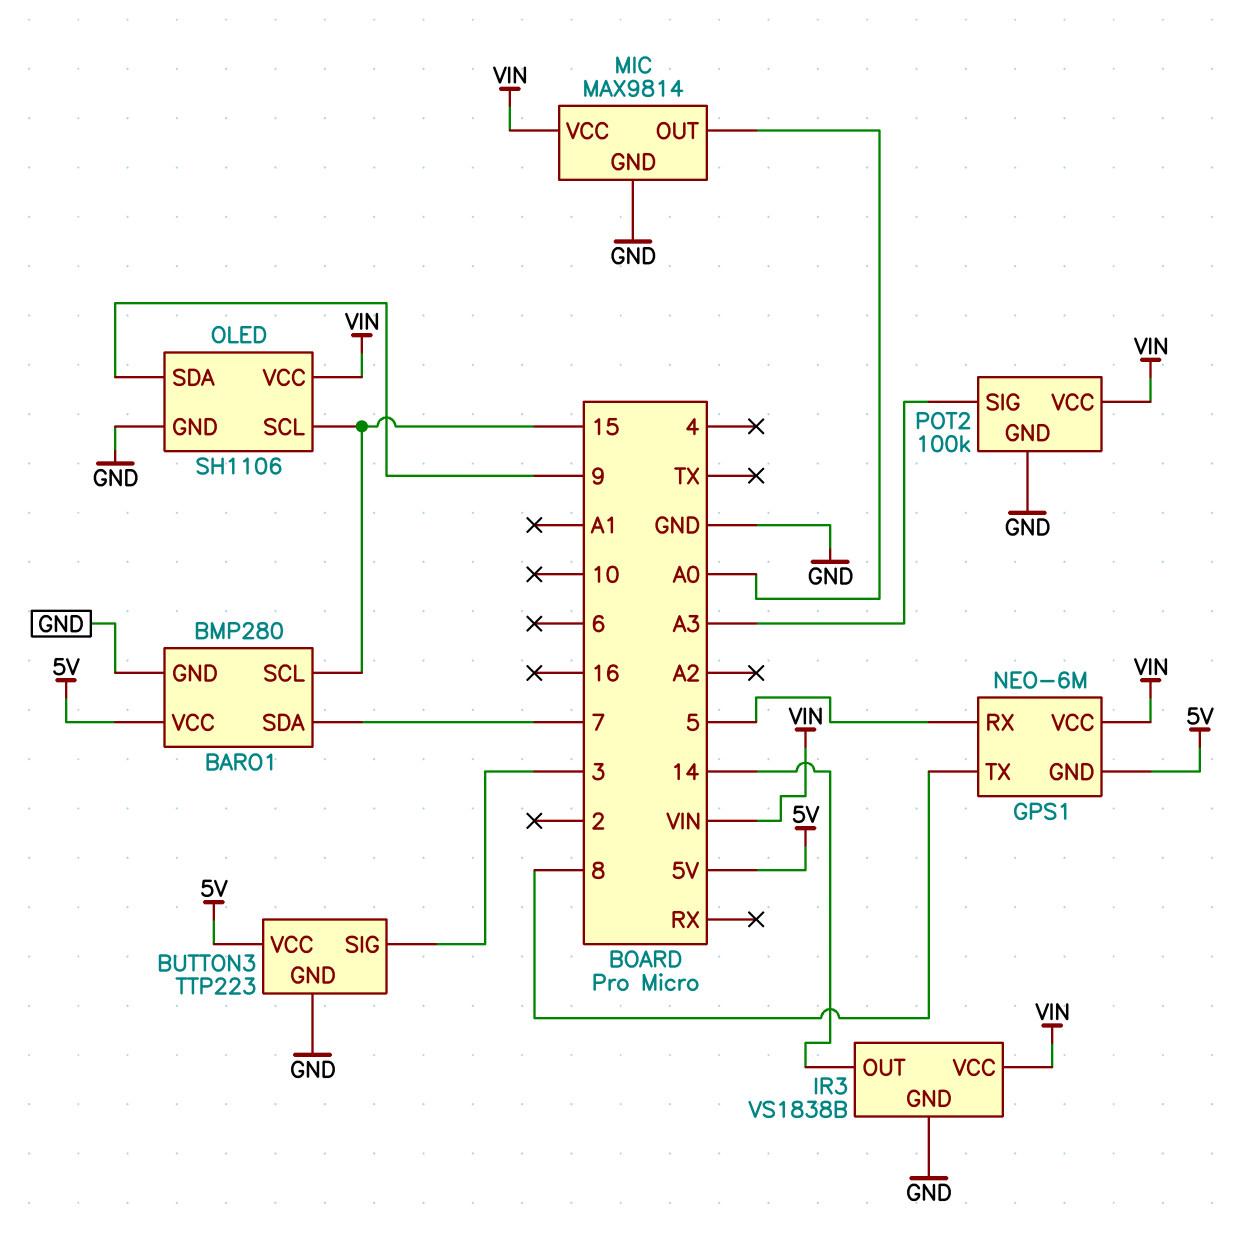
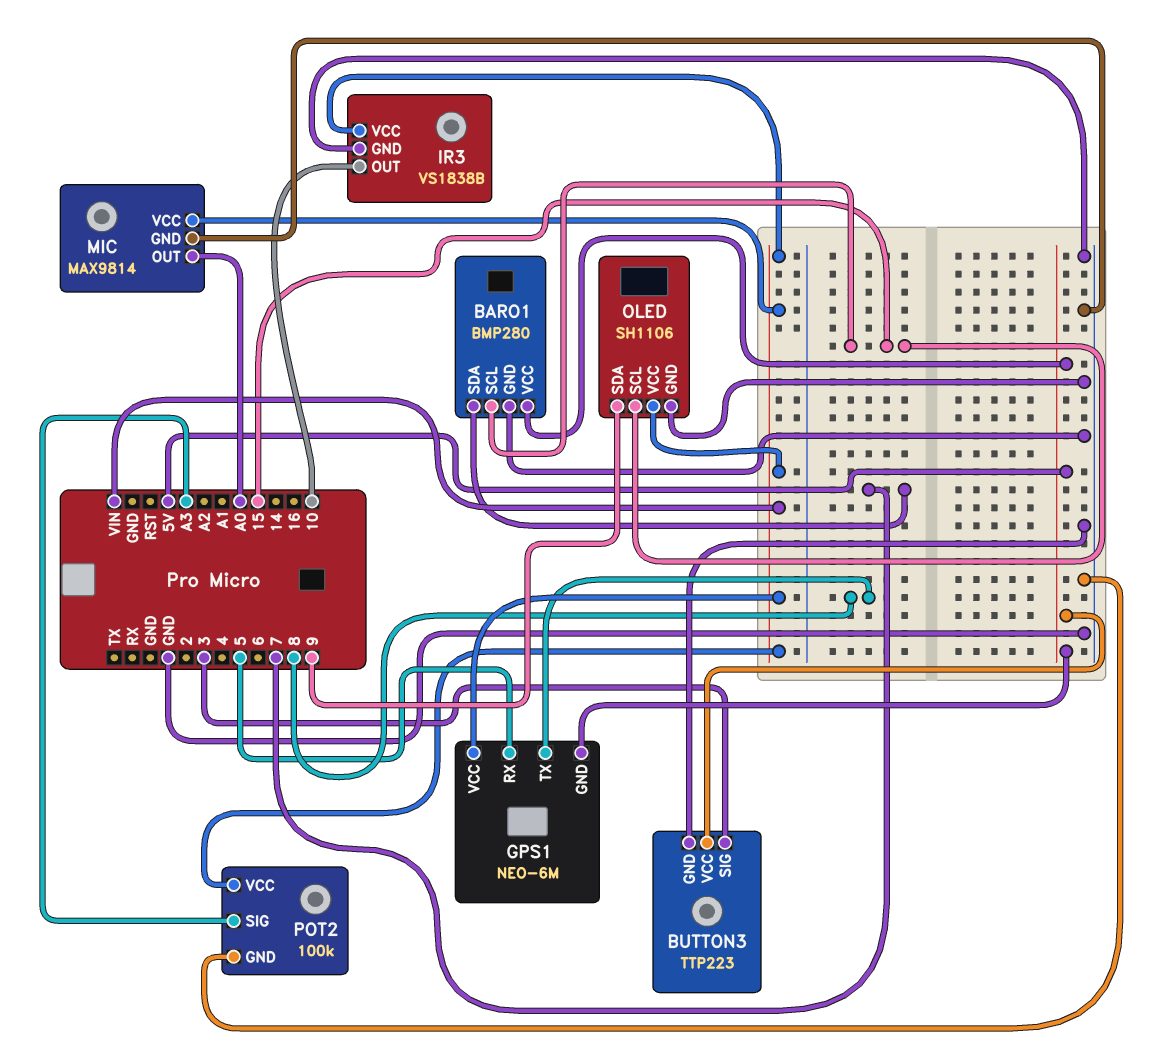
IR3 pin OUT: 14 -> 10

